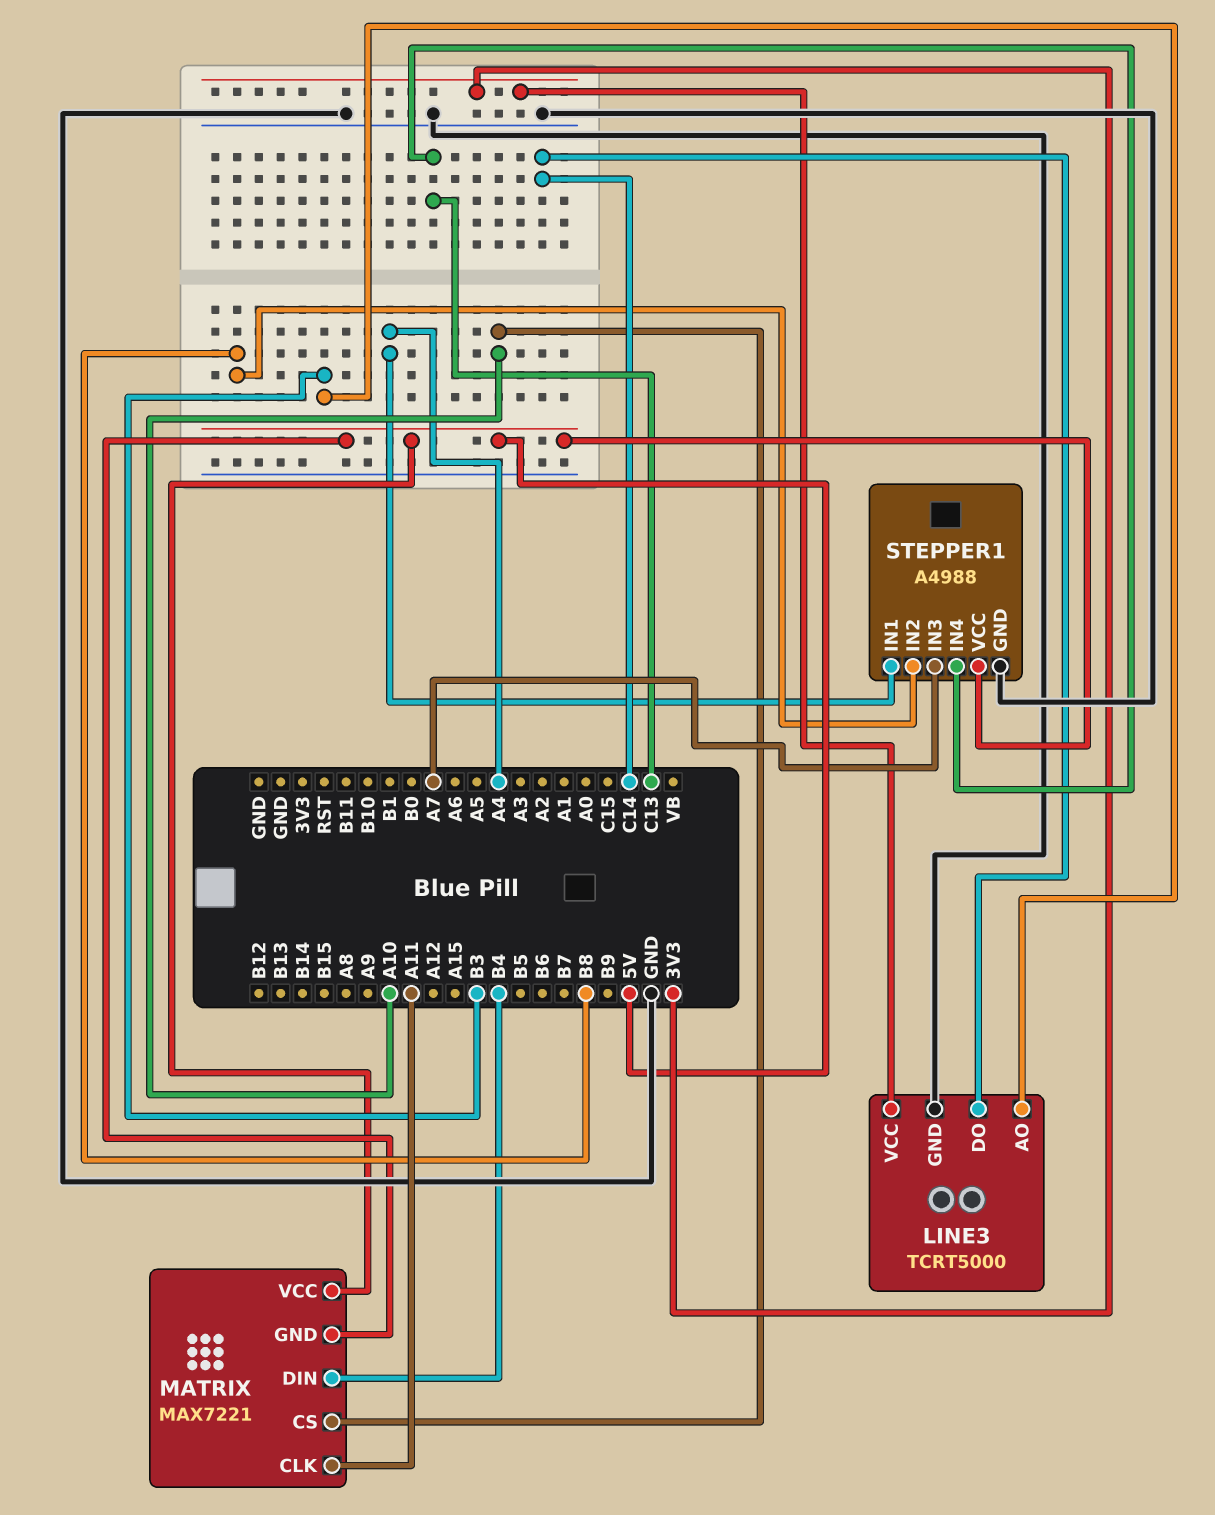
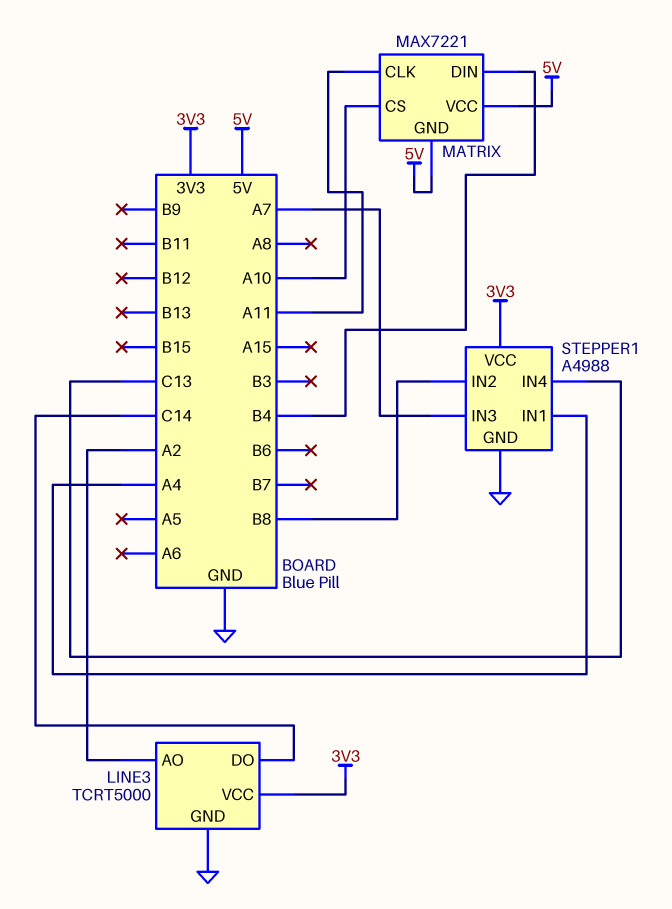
LINE3 pin AO: B3 -> A2
STEPPER1 pin VCC: 5V -> 3V3

